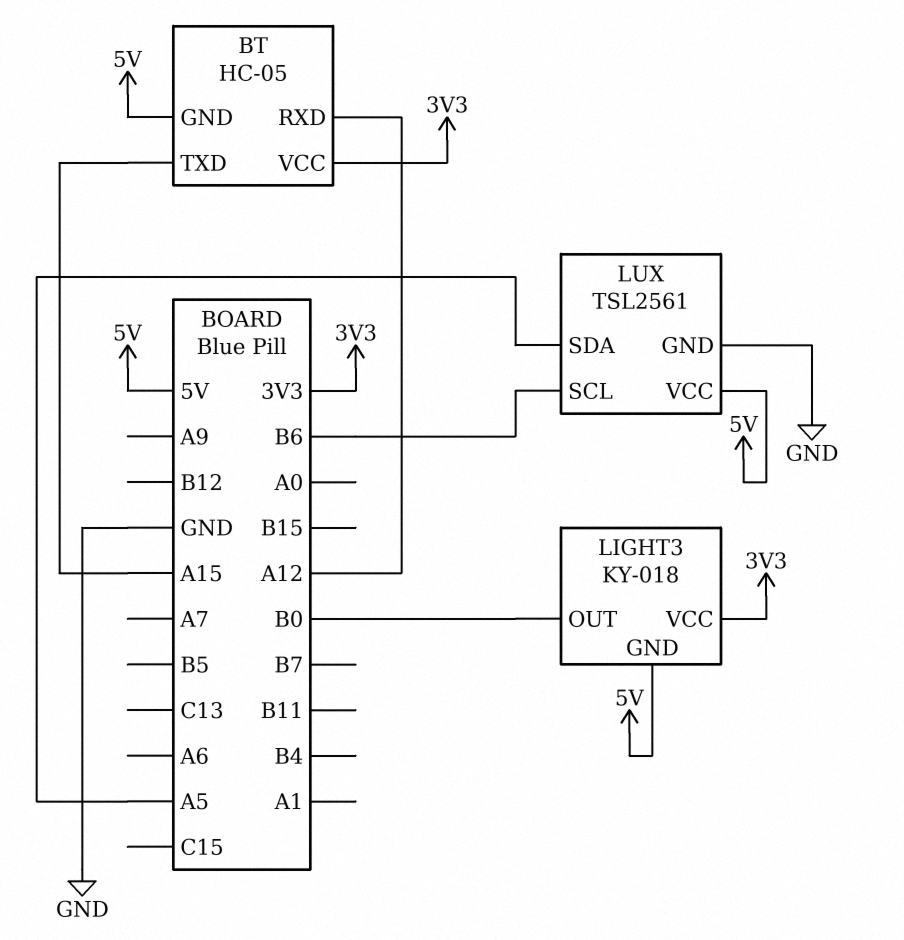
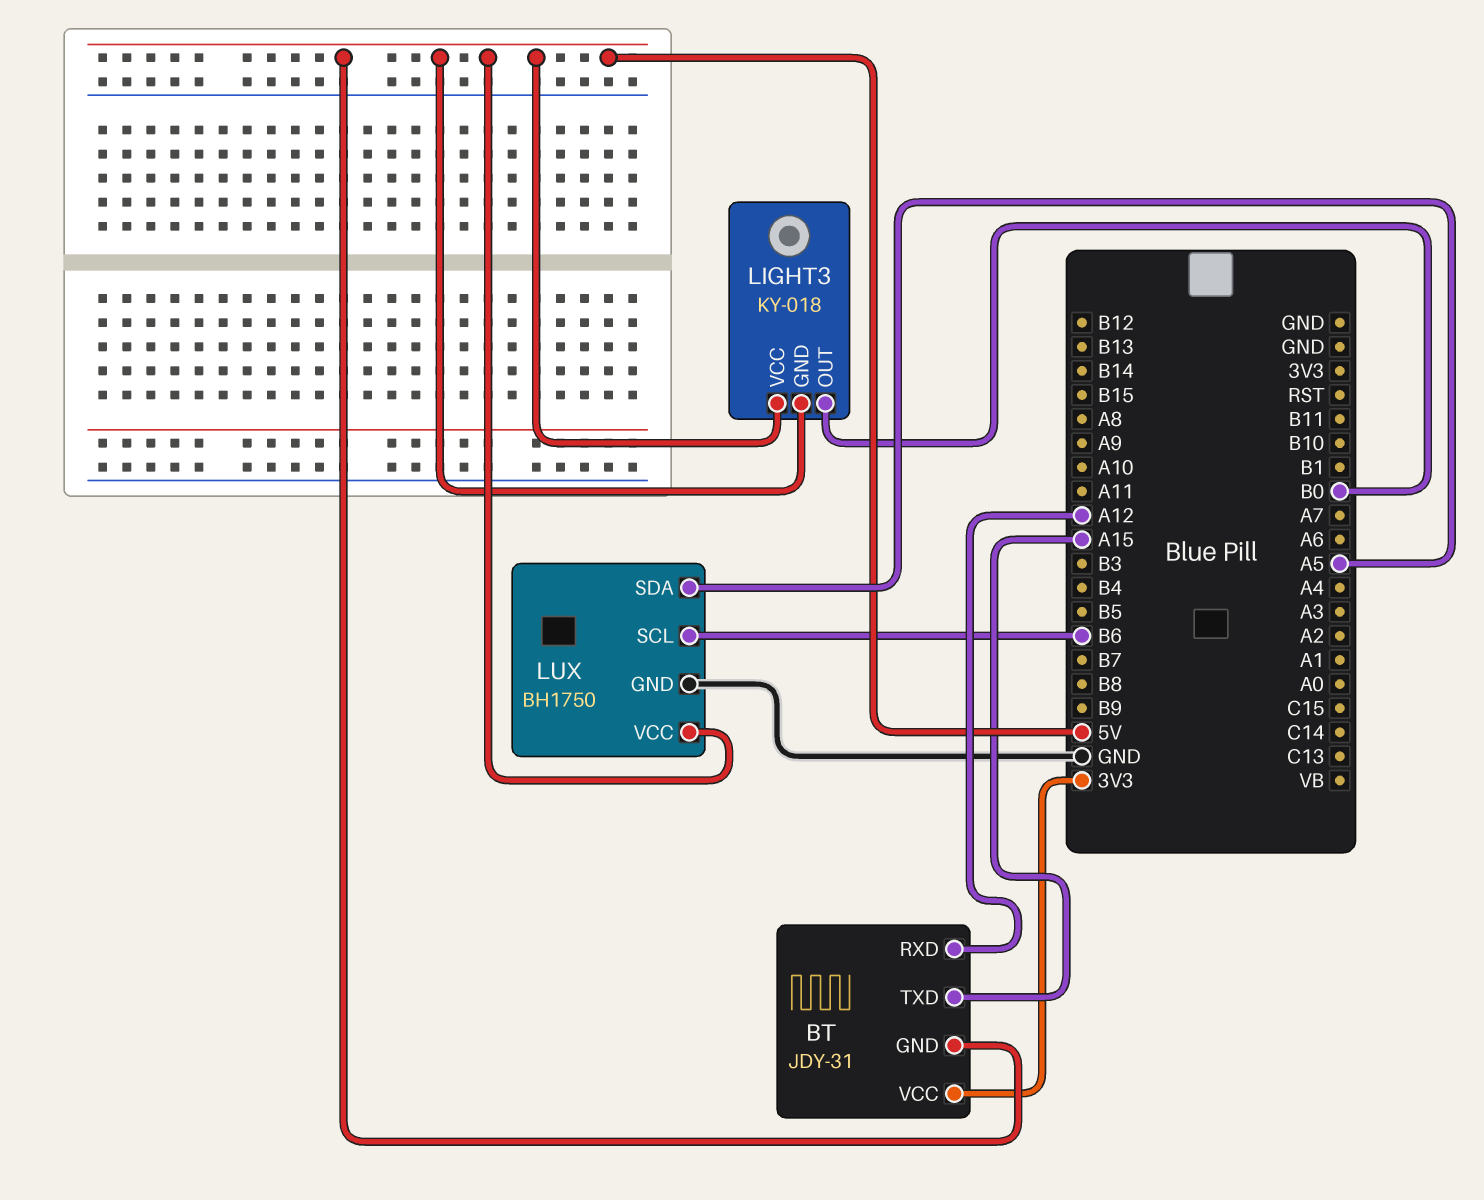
BT: HC-05 -> JDY-31
LIGHT3 pin VCC: 3V3 -> 5V
LUX: TSL2561 -> BH1750

